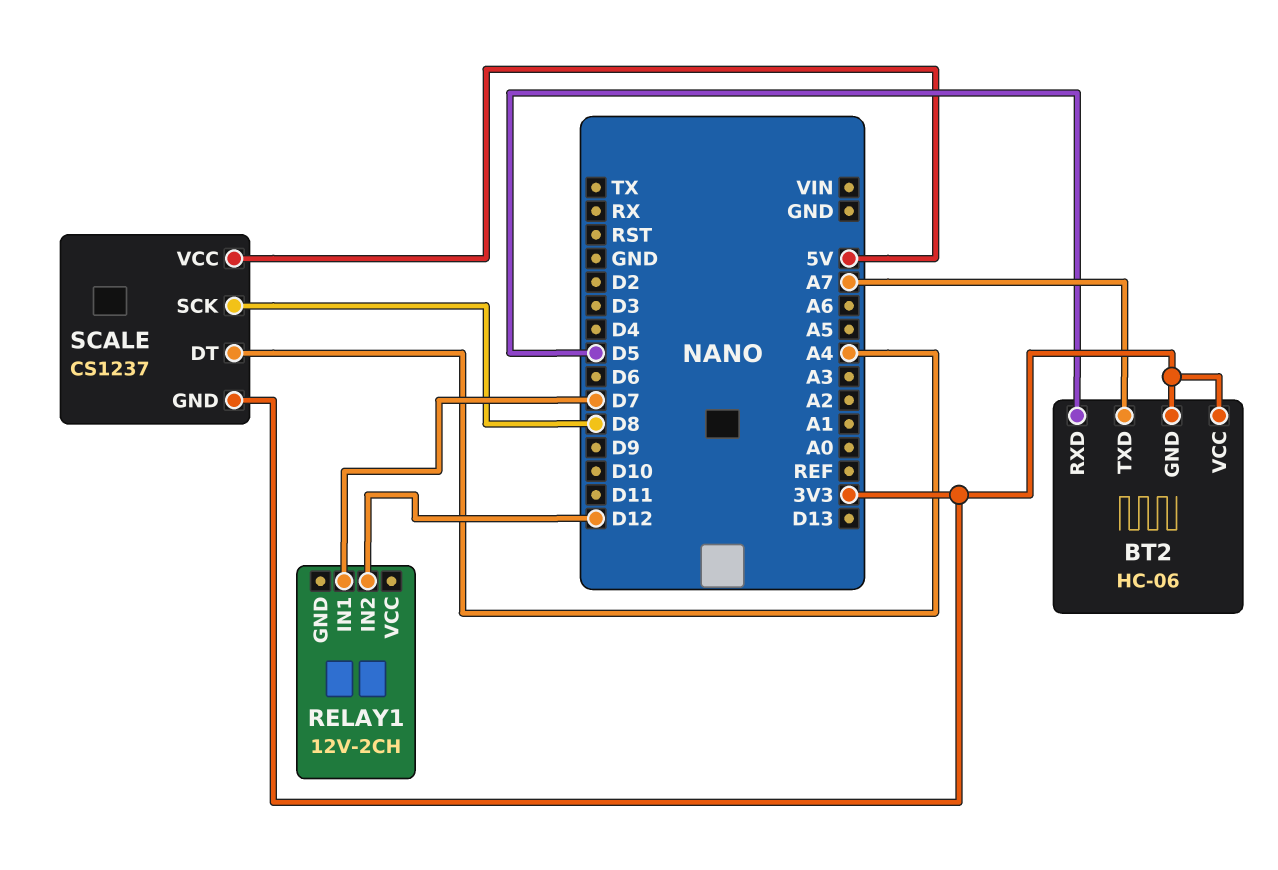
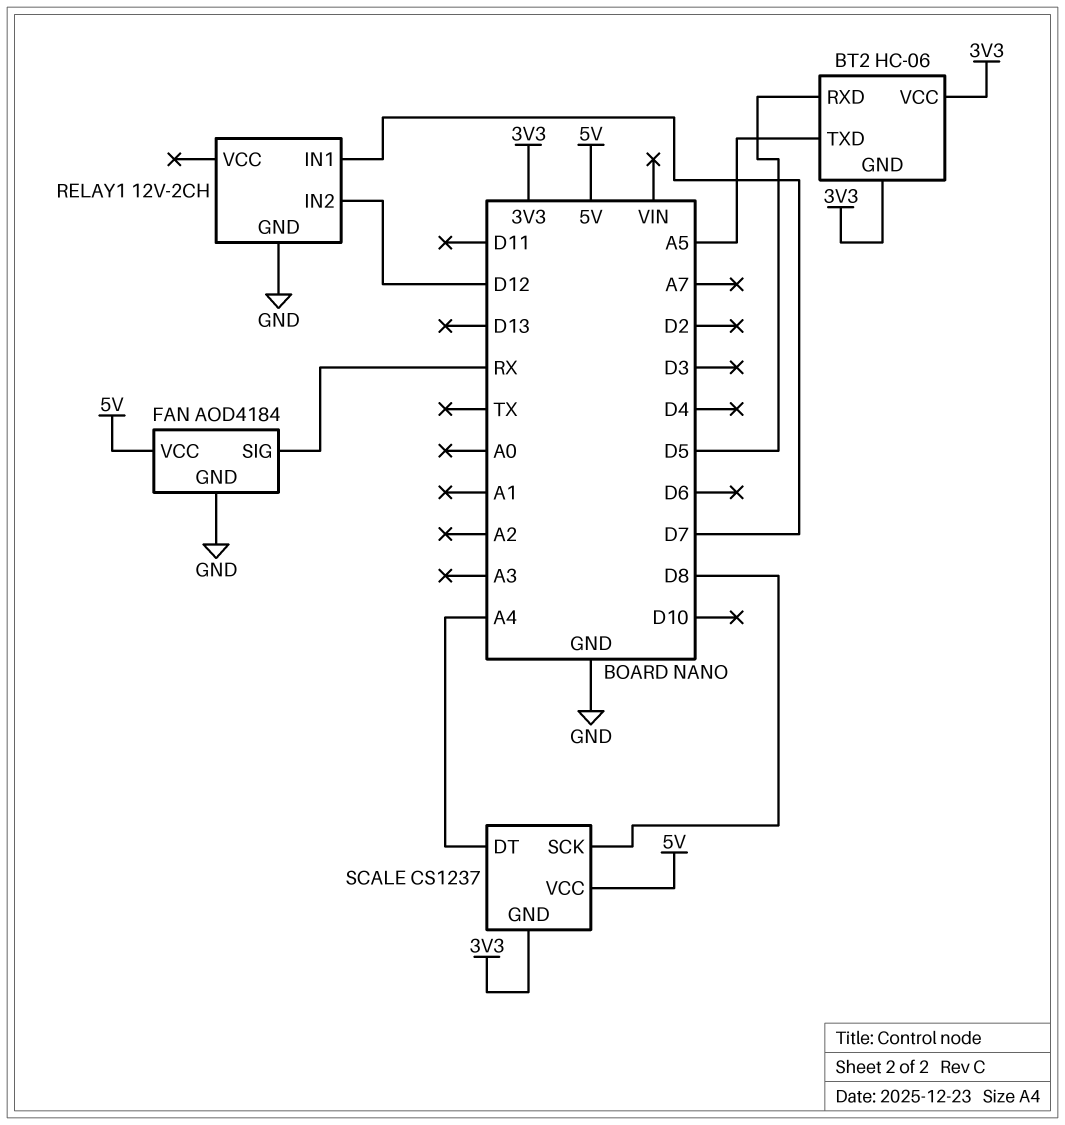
BT2 pin TXD: A7 -> A5
FAN: none -> AOD4184
FAN pin GND: none -> GND
FAN pin SIG: none -> RX
FAN pin VCC: none -> 5V
RELAY1 pin GND: none -> GND

